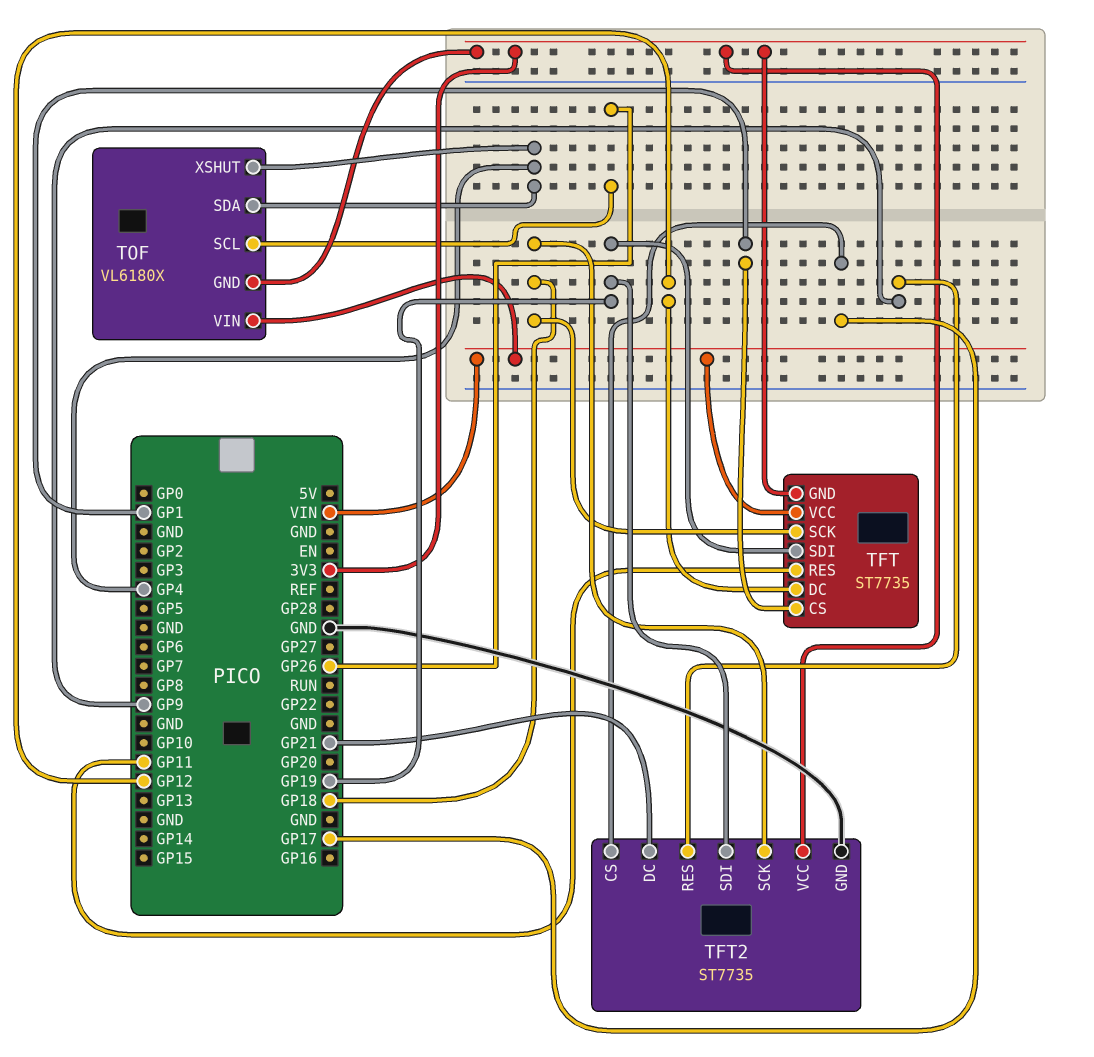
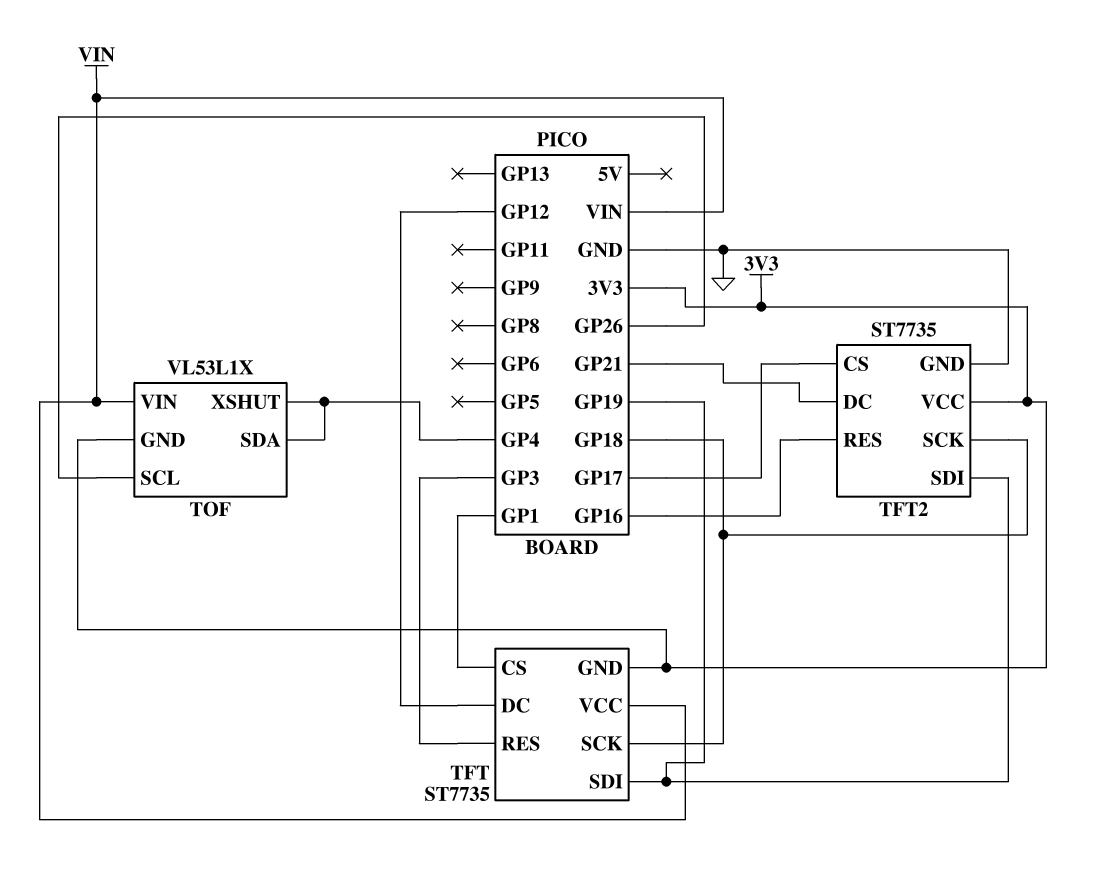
TFT pin RES: GP11 -> GP3
TFT2 pin RES: GP9 -> GP16
TOF: VL6180X -> VL53L1X

